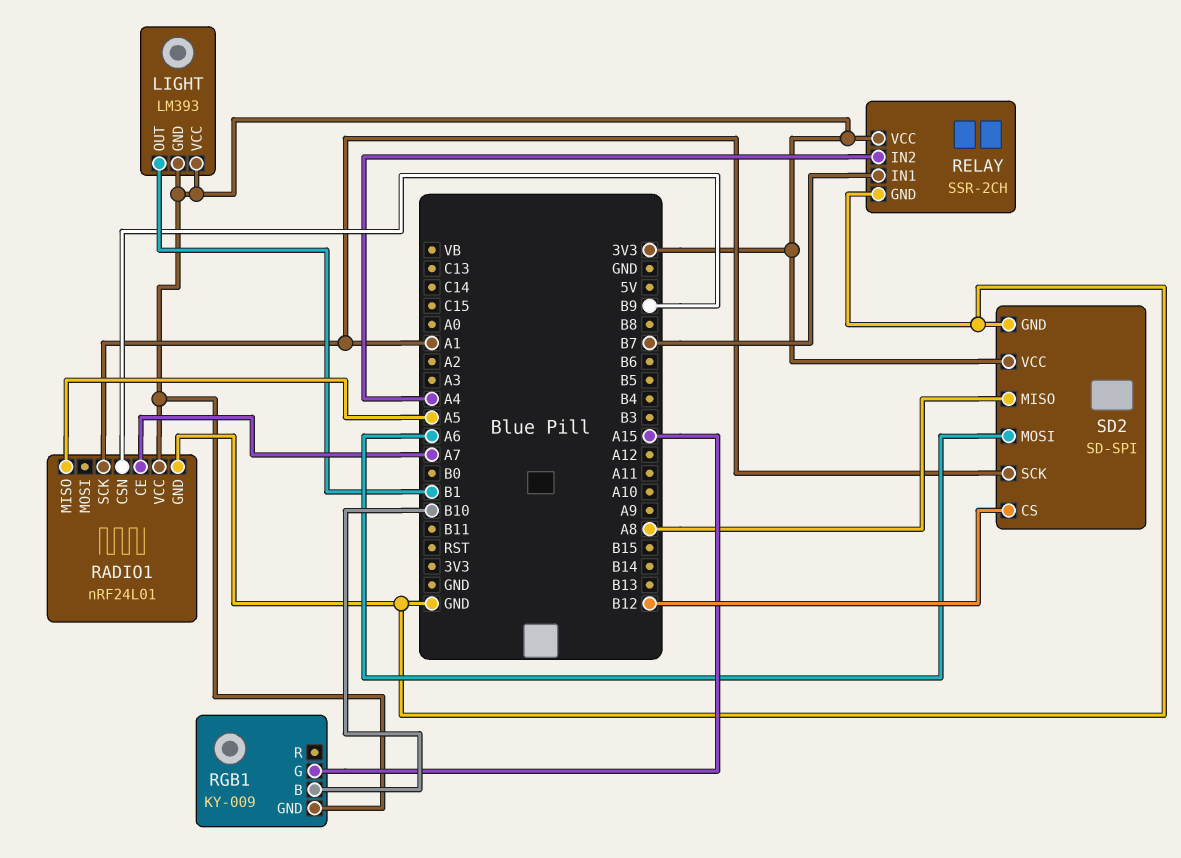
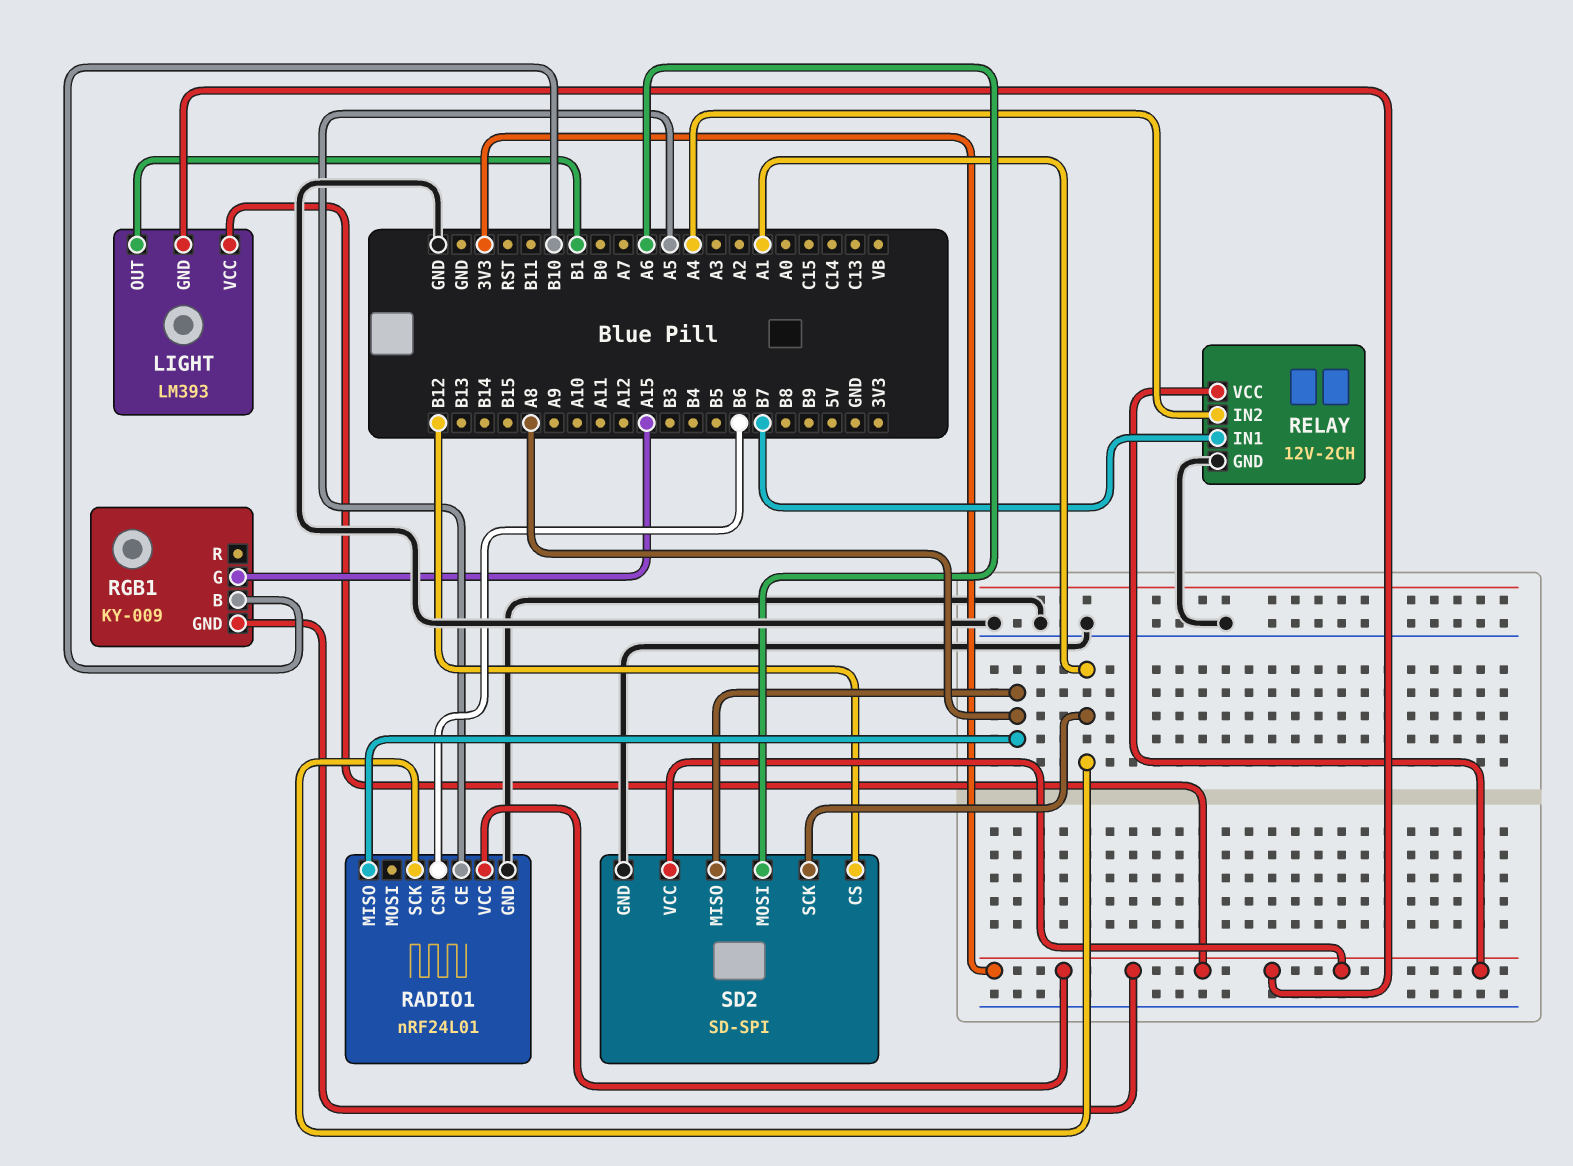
RADIO1 pin CE: A7 -> A5
RADIO1 pin CSN: B9 -> B6
RADIO1 pin MISO: A5 -> A8
RELAY: SSR-2CH -> 12V-2CH

